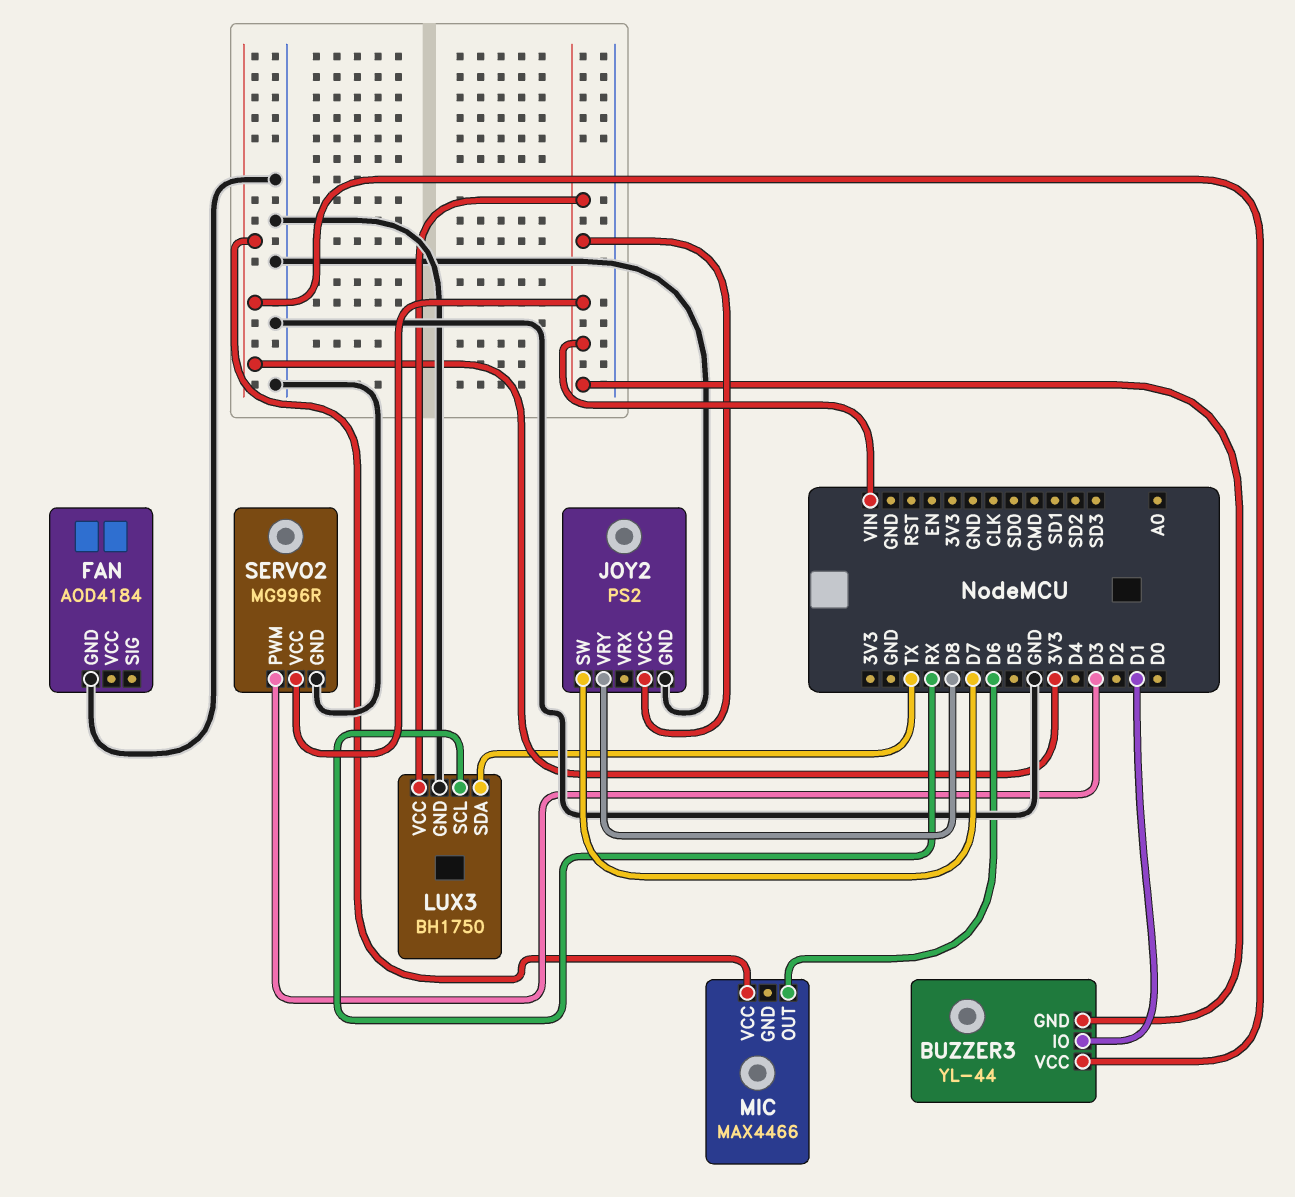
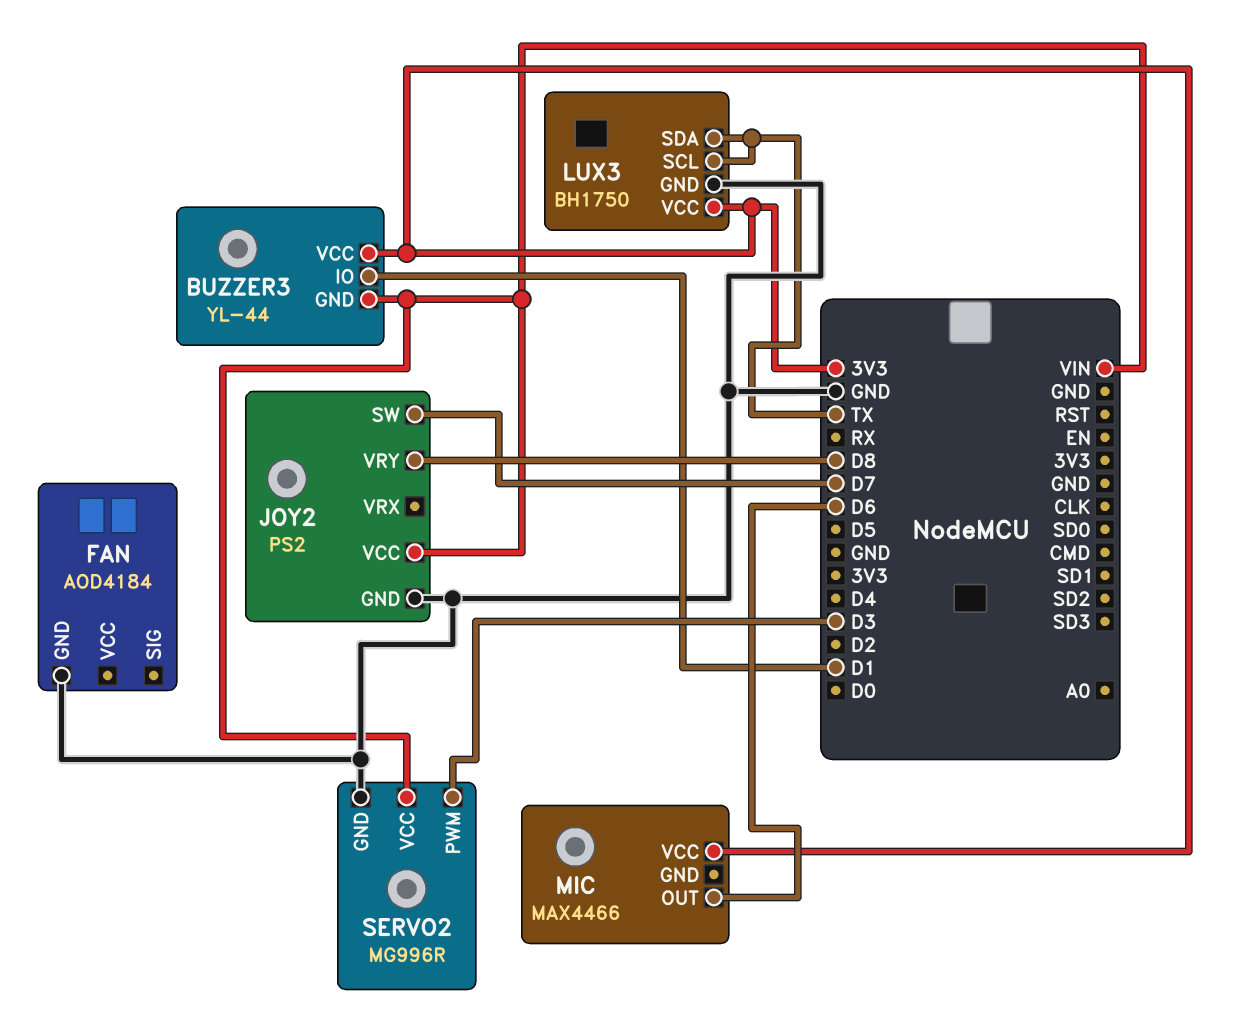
LUX3 pin SCL: RX -> TX
LUX3 pin VCC: VIN -> 3V3

